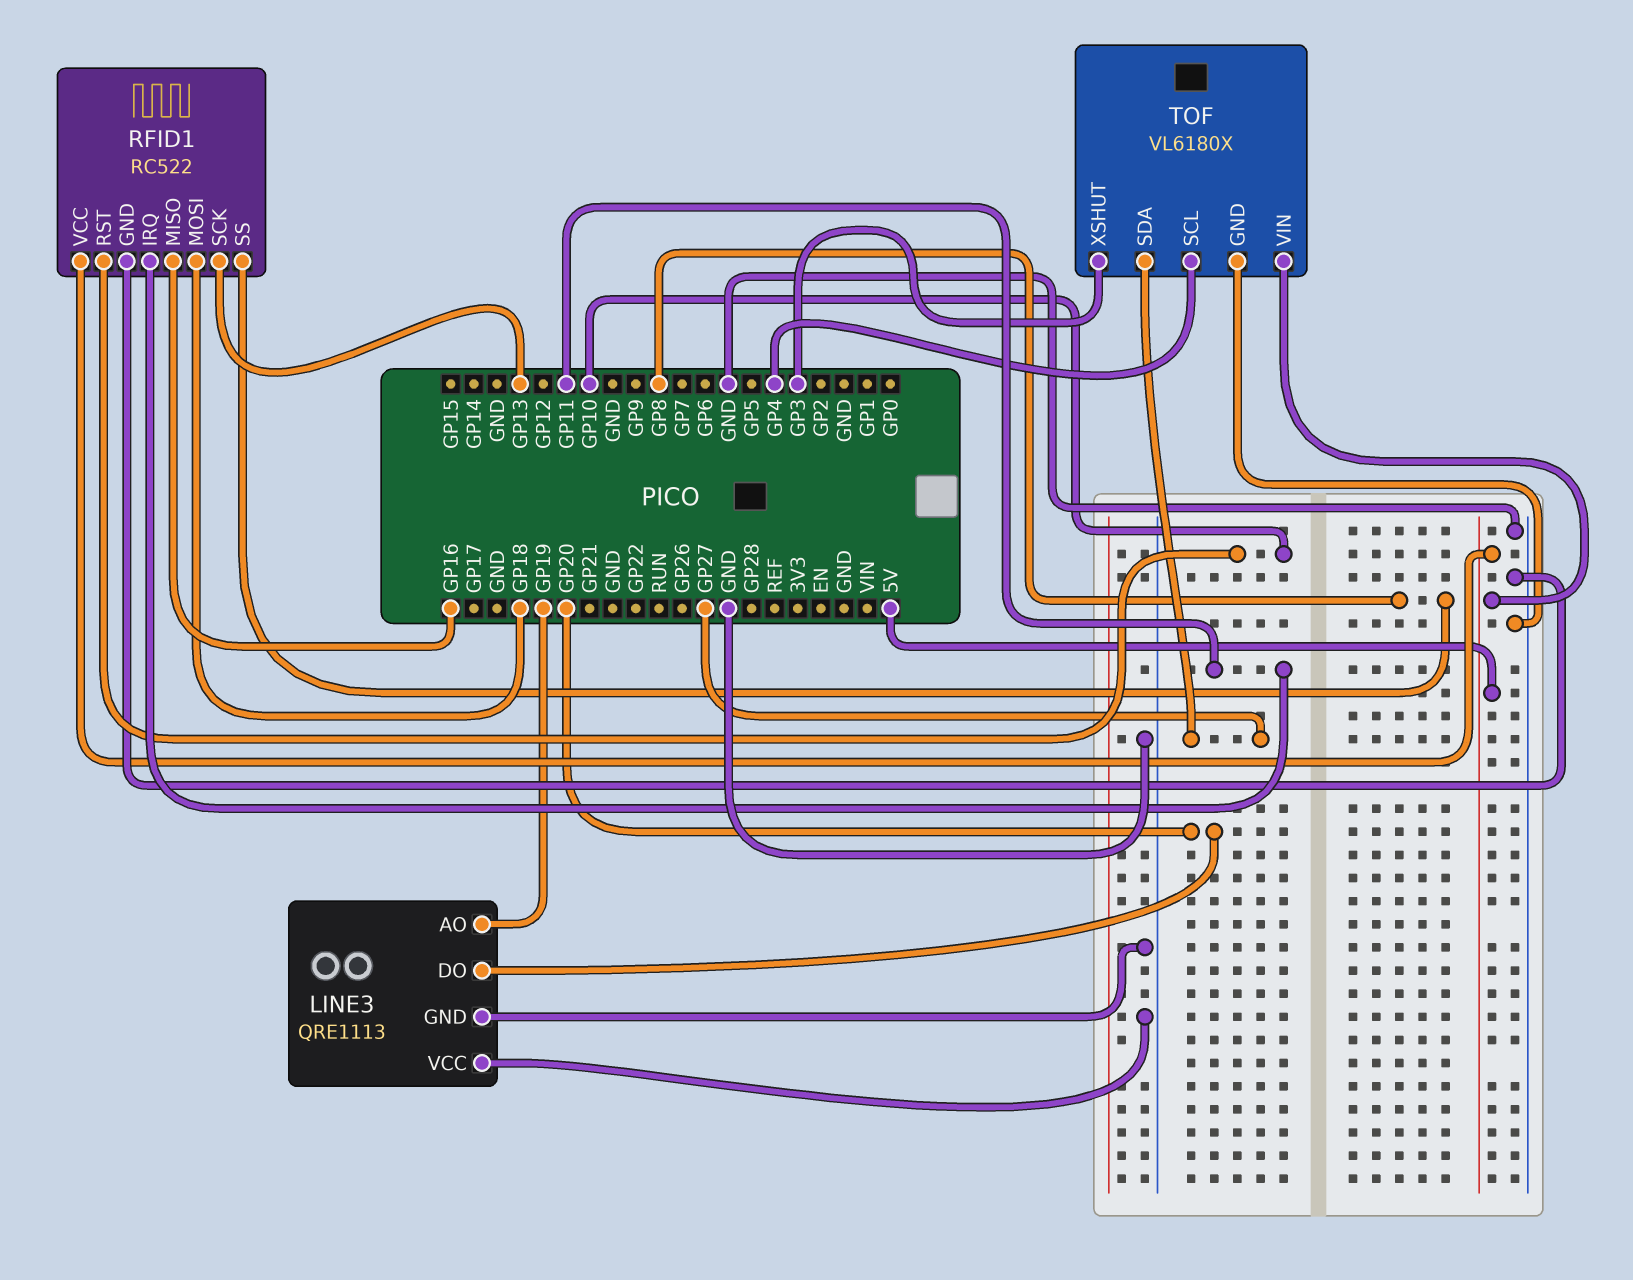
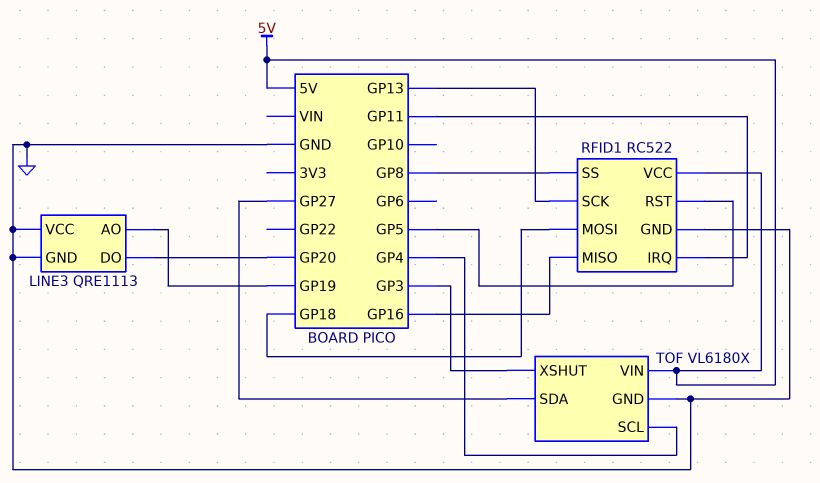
RFID1 pin RST: GP10 -> GP5

